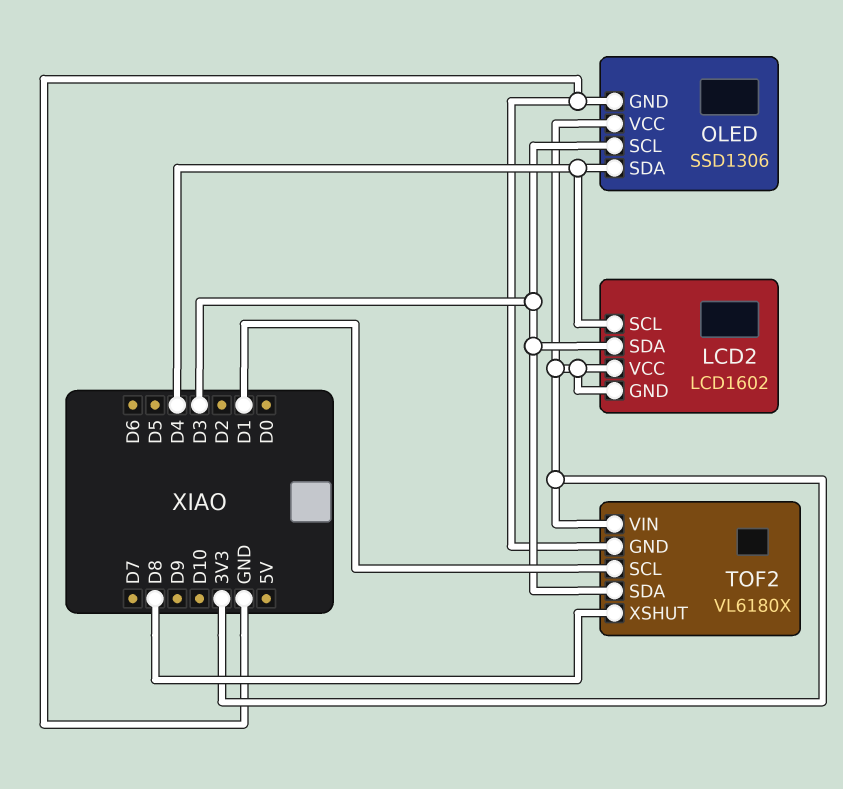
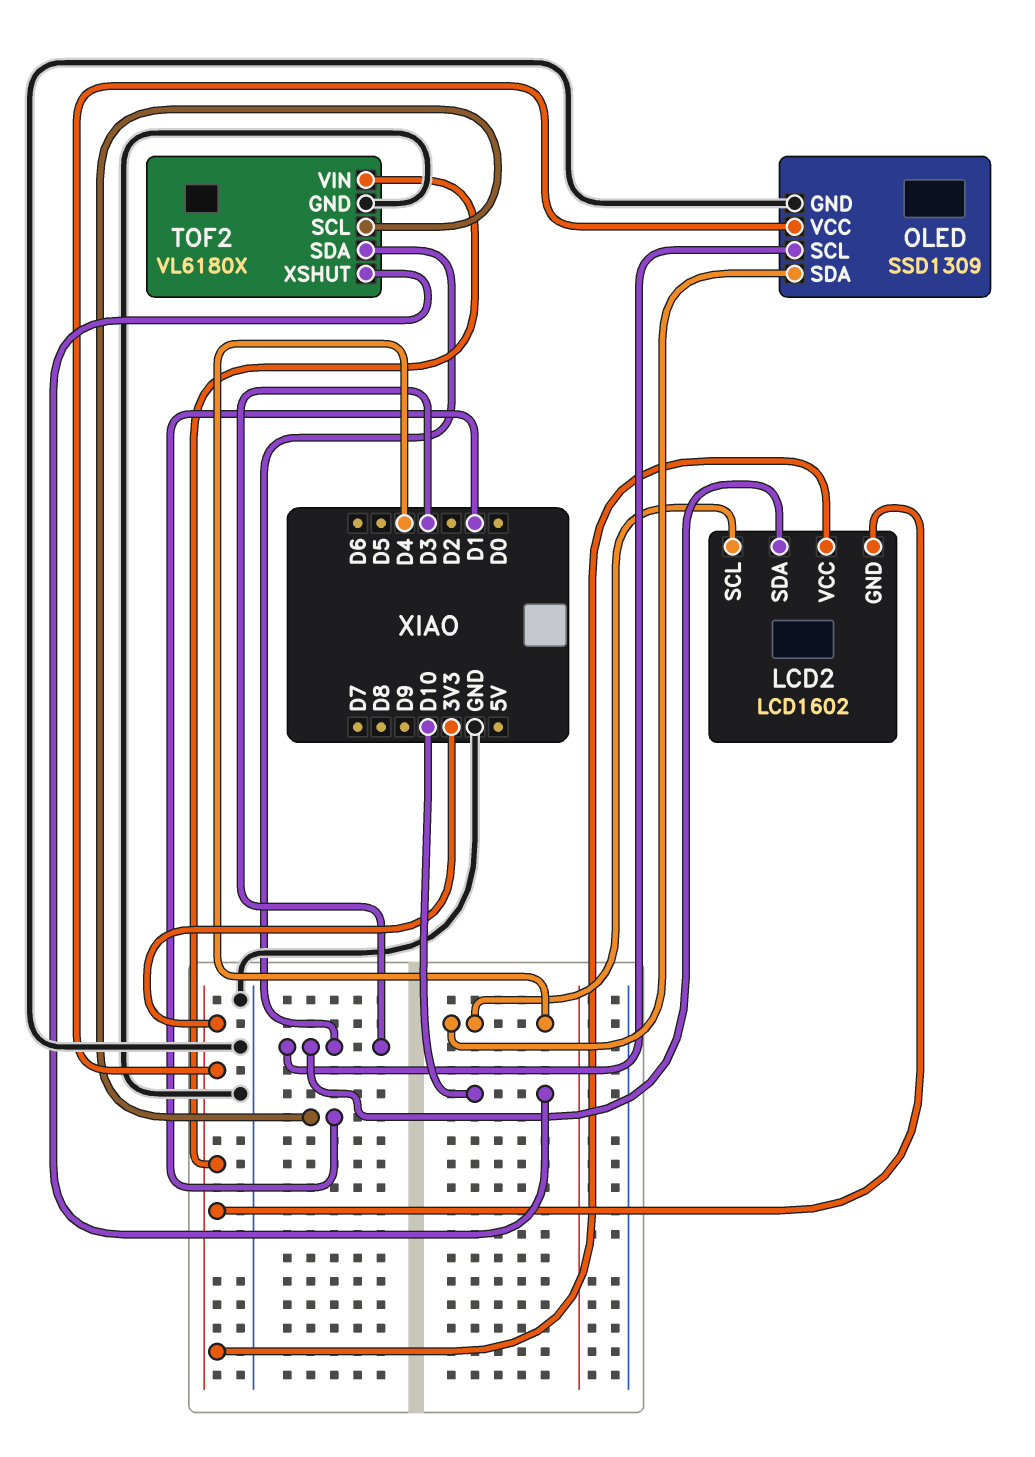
OLED: SSD1306 -> SSD1309
TOF2 pin XSHUT: D8 -> D10

